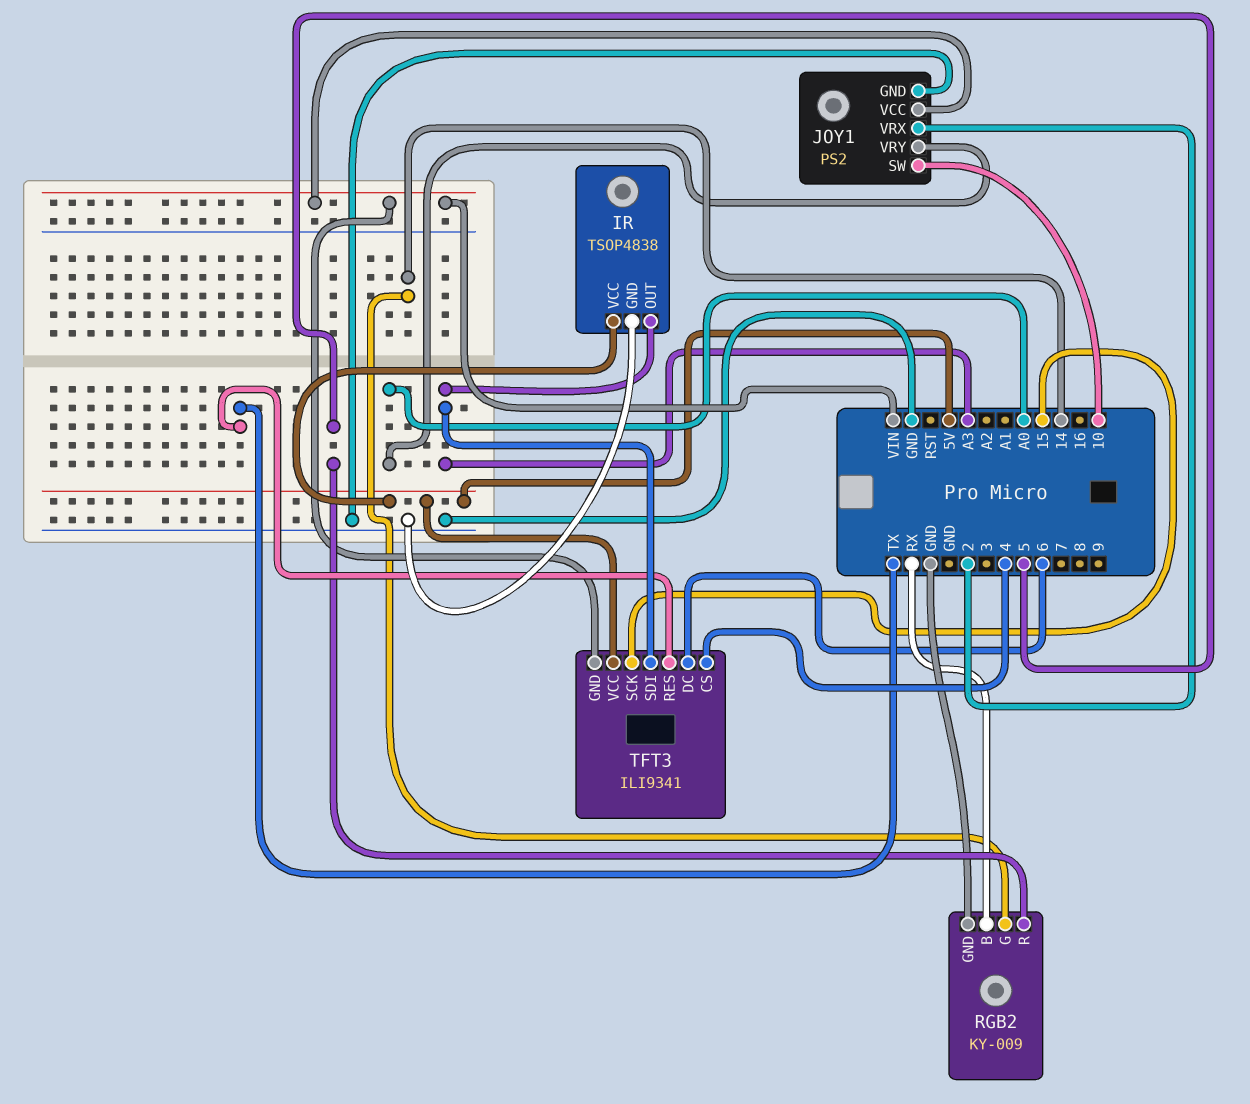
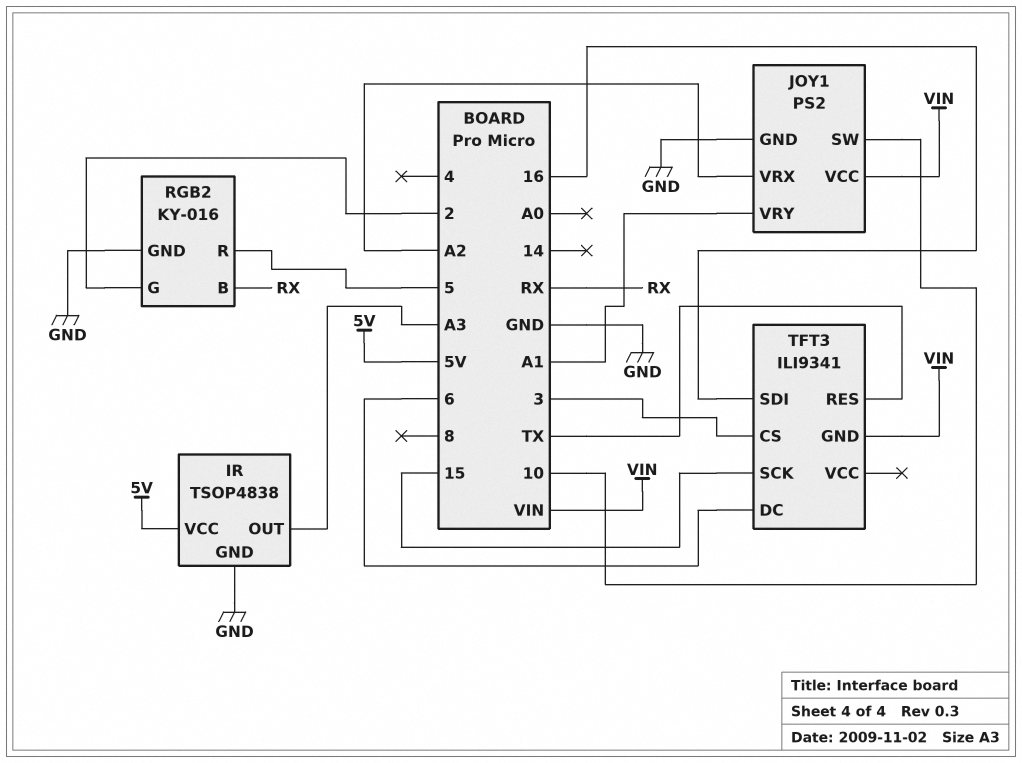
JOY1 pin VRX: 2 -> A2
JOY1 pin VRY: A0 -> A1
RGB2: KY-009 -> KY-016
RGB2 pin G: 14 -> 2
TFT3 pin CS: 4 -> 3
TFT3 pin SDI: A3 -> 16
TFT3 pin VCC: 5V -> none

